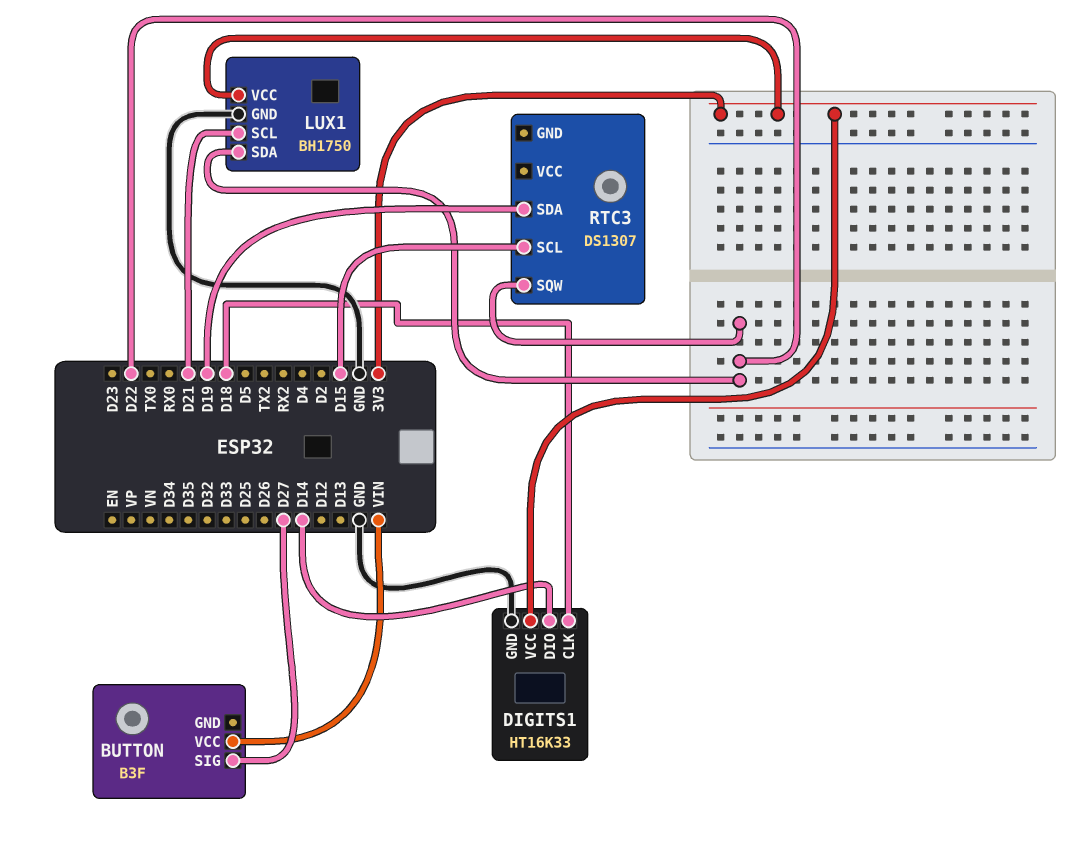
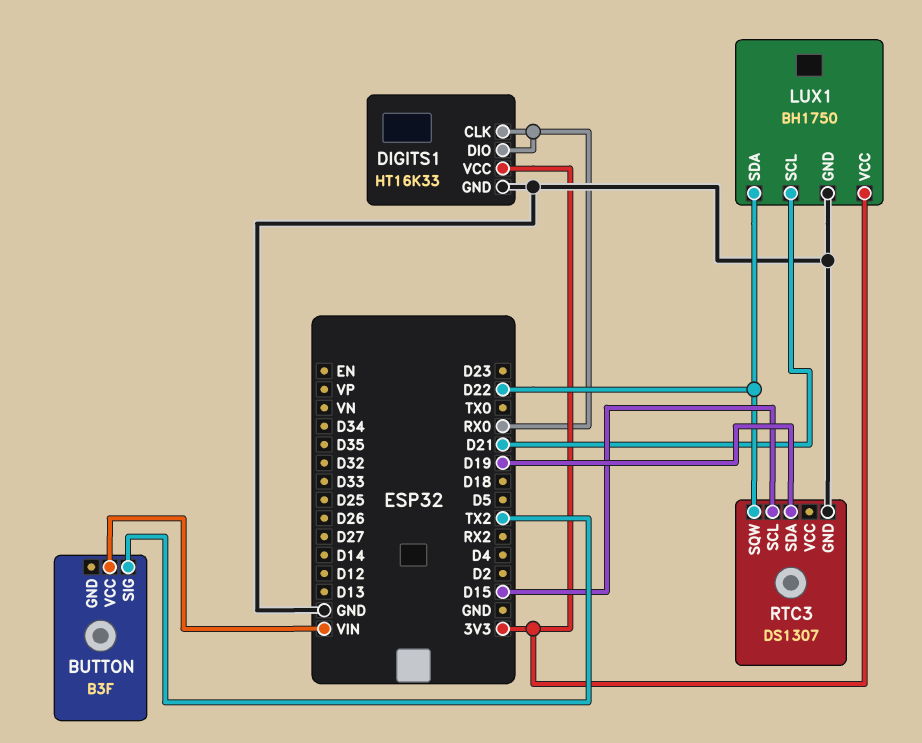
BUTTON pin SIG: D27 -> TX2
DIGITS1 pin CLK: D18 -> RX0
DIGITS1 pin DIO: D14 -> RX0
RTC3 pin GND: none -> GND

